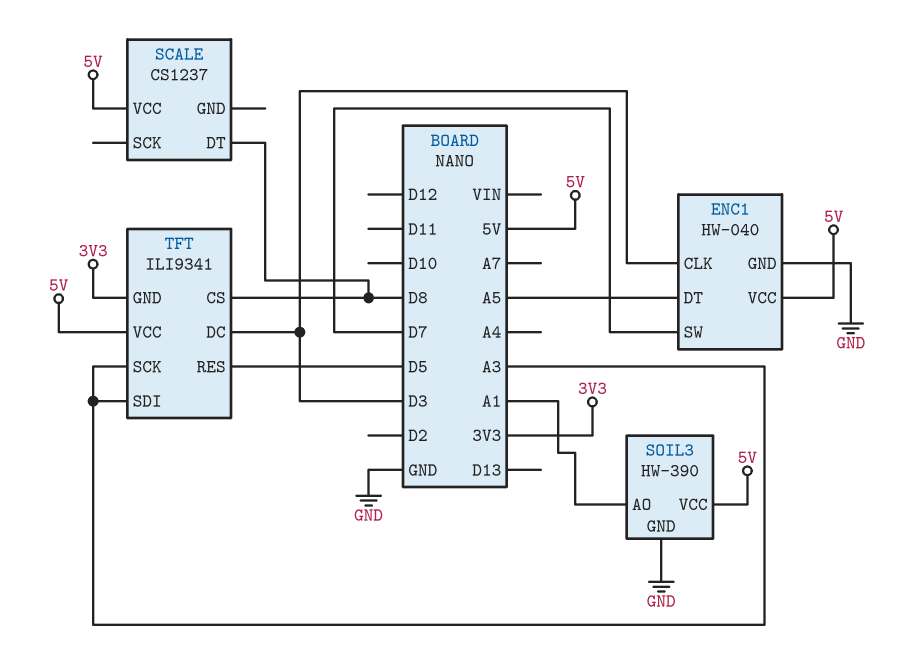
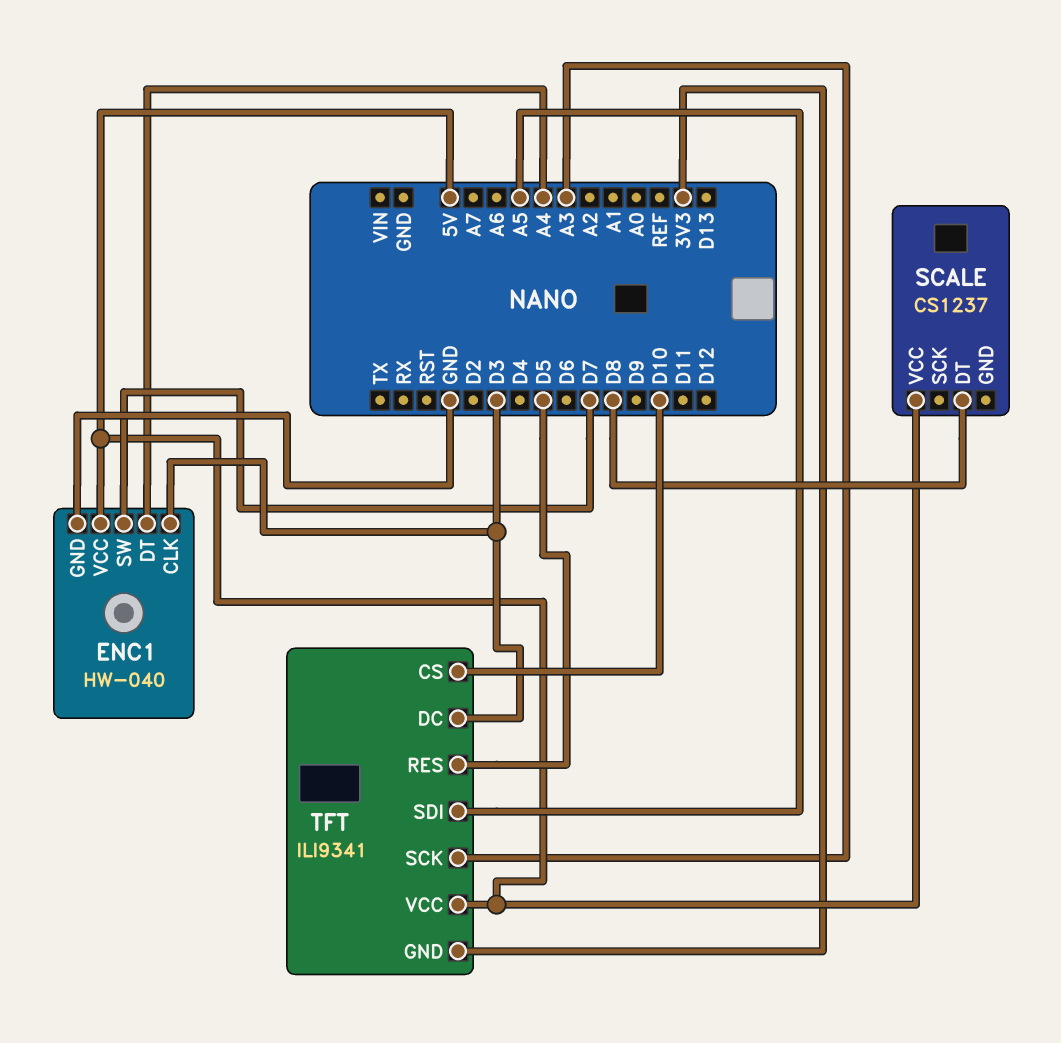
ENC1 pin DT: A5 -> A4
SOIL3: HW-390 -> none
SOIL3 pin AO: A1 -> none
SOIL3 pin GND: GND -> none
SOIL3 pin VCC: 5V -> none
TFT pin CS: D8 -> D10
TFT pin SDI: A3 -> A5

